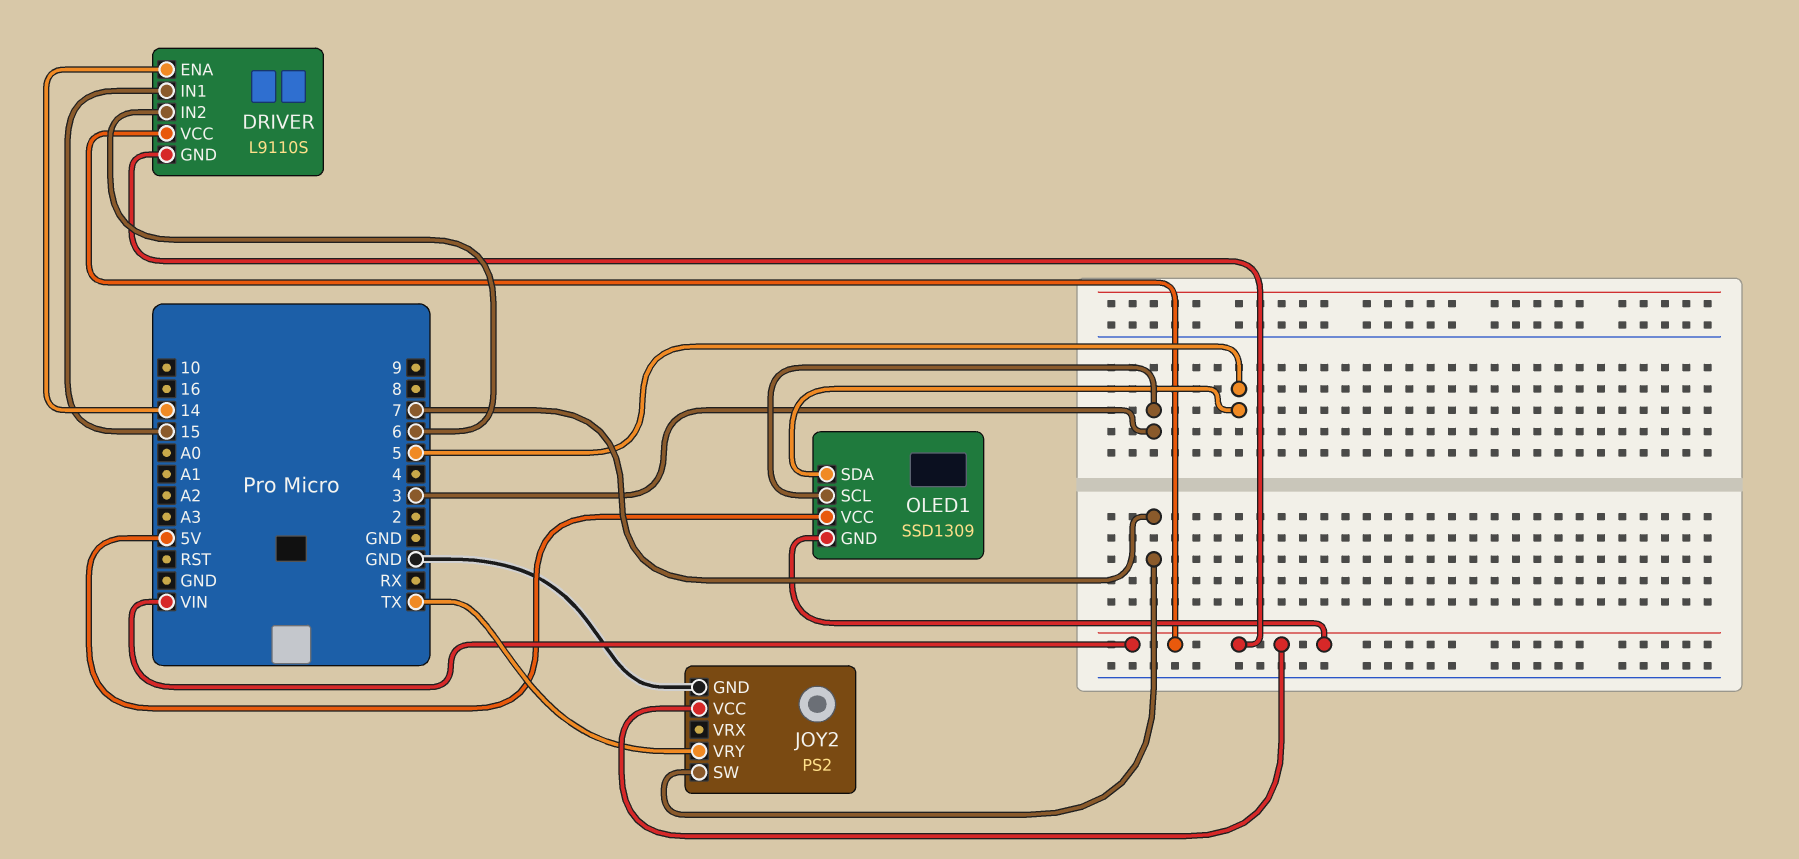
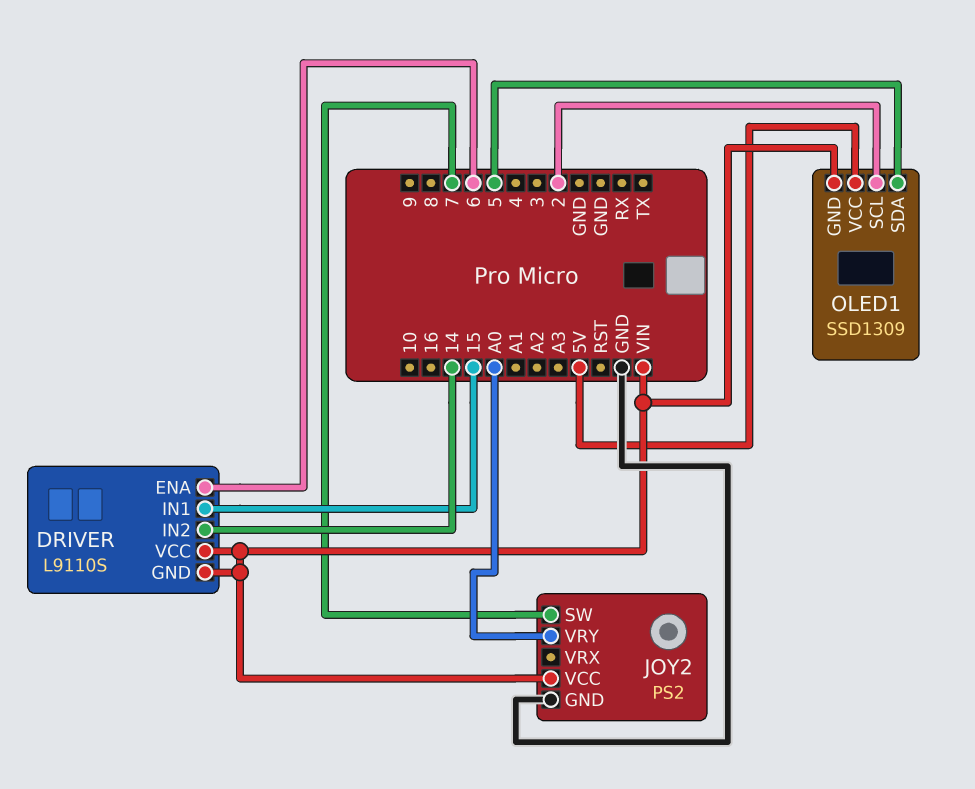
DRIVER pin ENA: 14 -> 6
DRIVER pin IN2: 6 -> 14
JOY2 pin VRY: TX -> A0
OLED1 pin SCL: 3 -> 2

